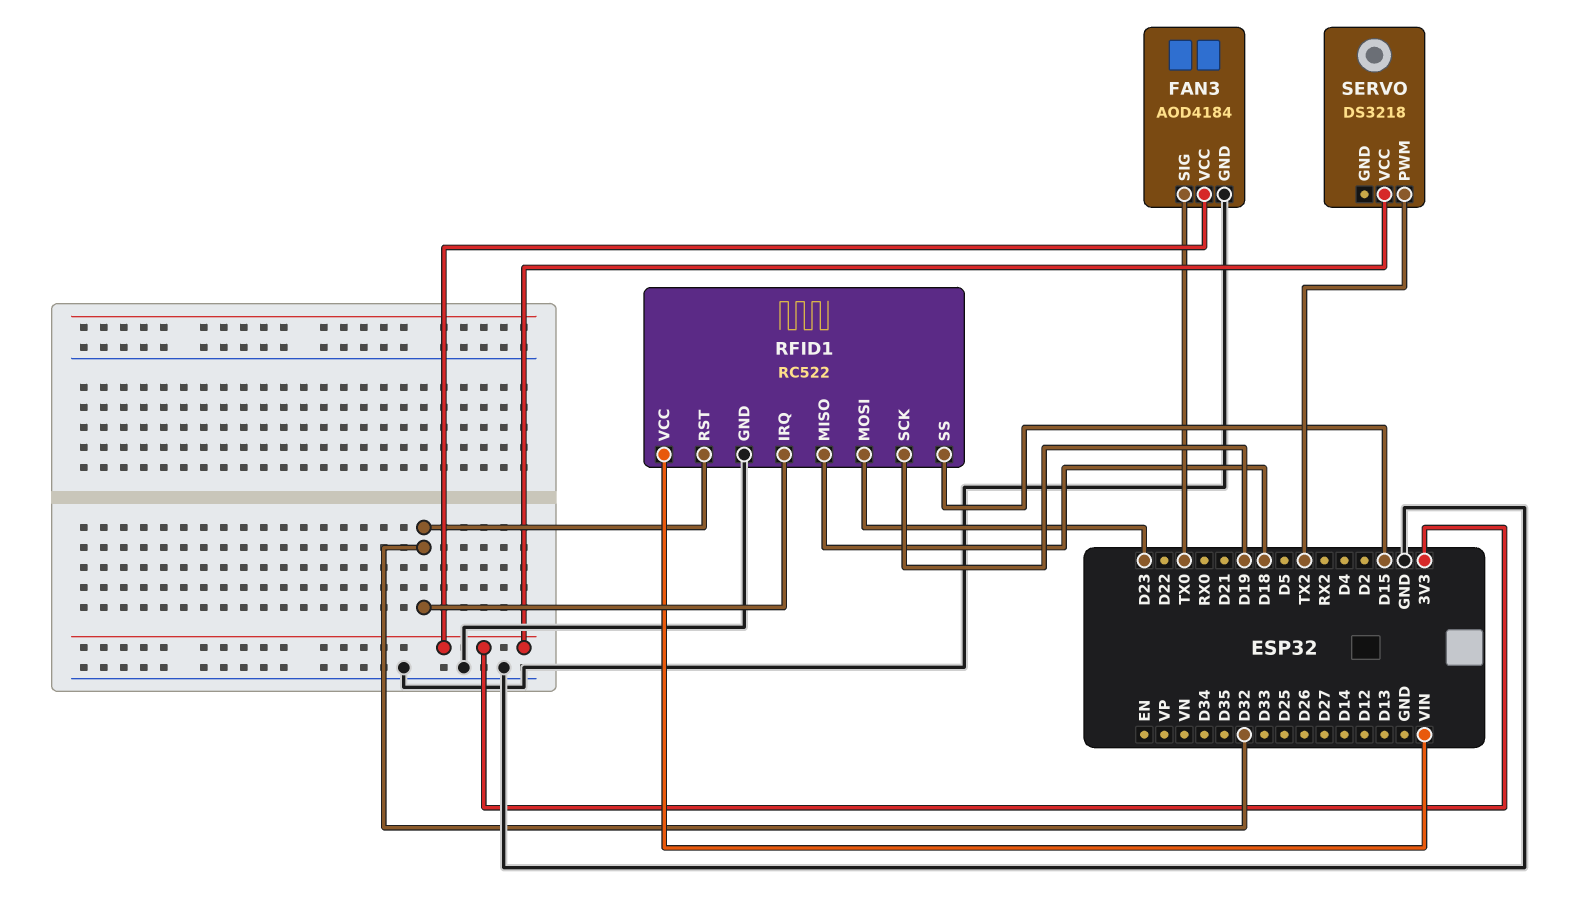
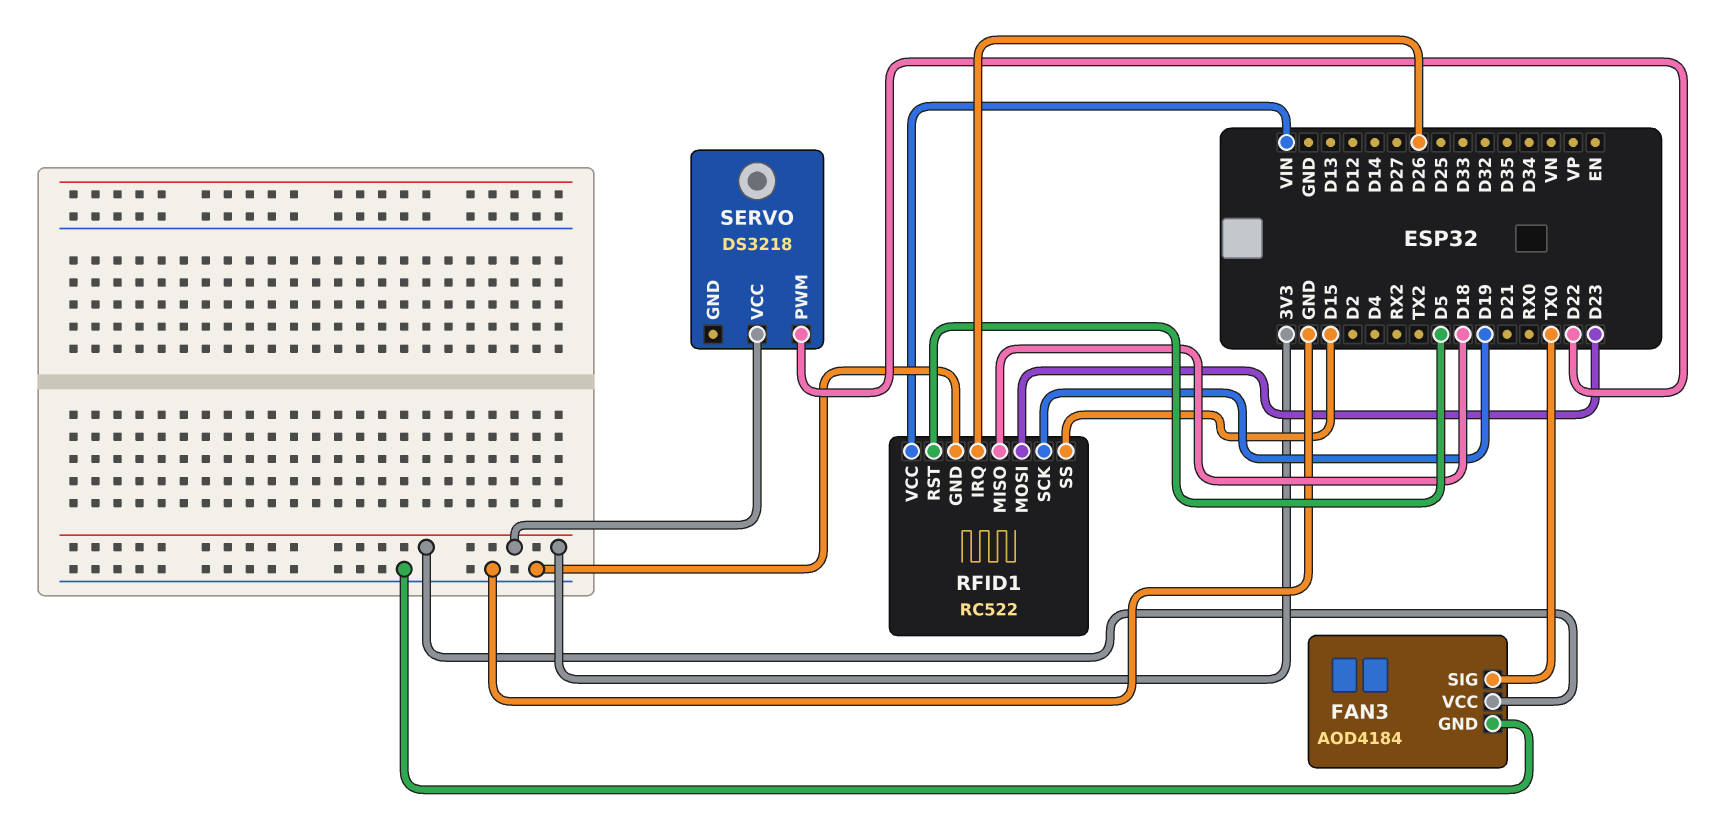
RFID1 pin IRQ: D32 -> D26
RFID1 pin RST: D32 -> D5
SERVO pin PWM: TX2 -> D22

